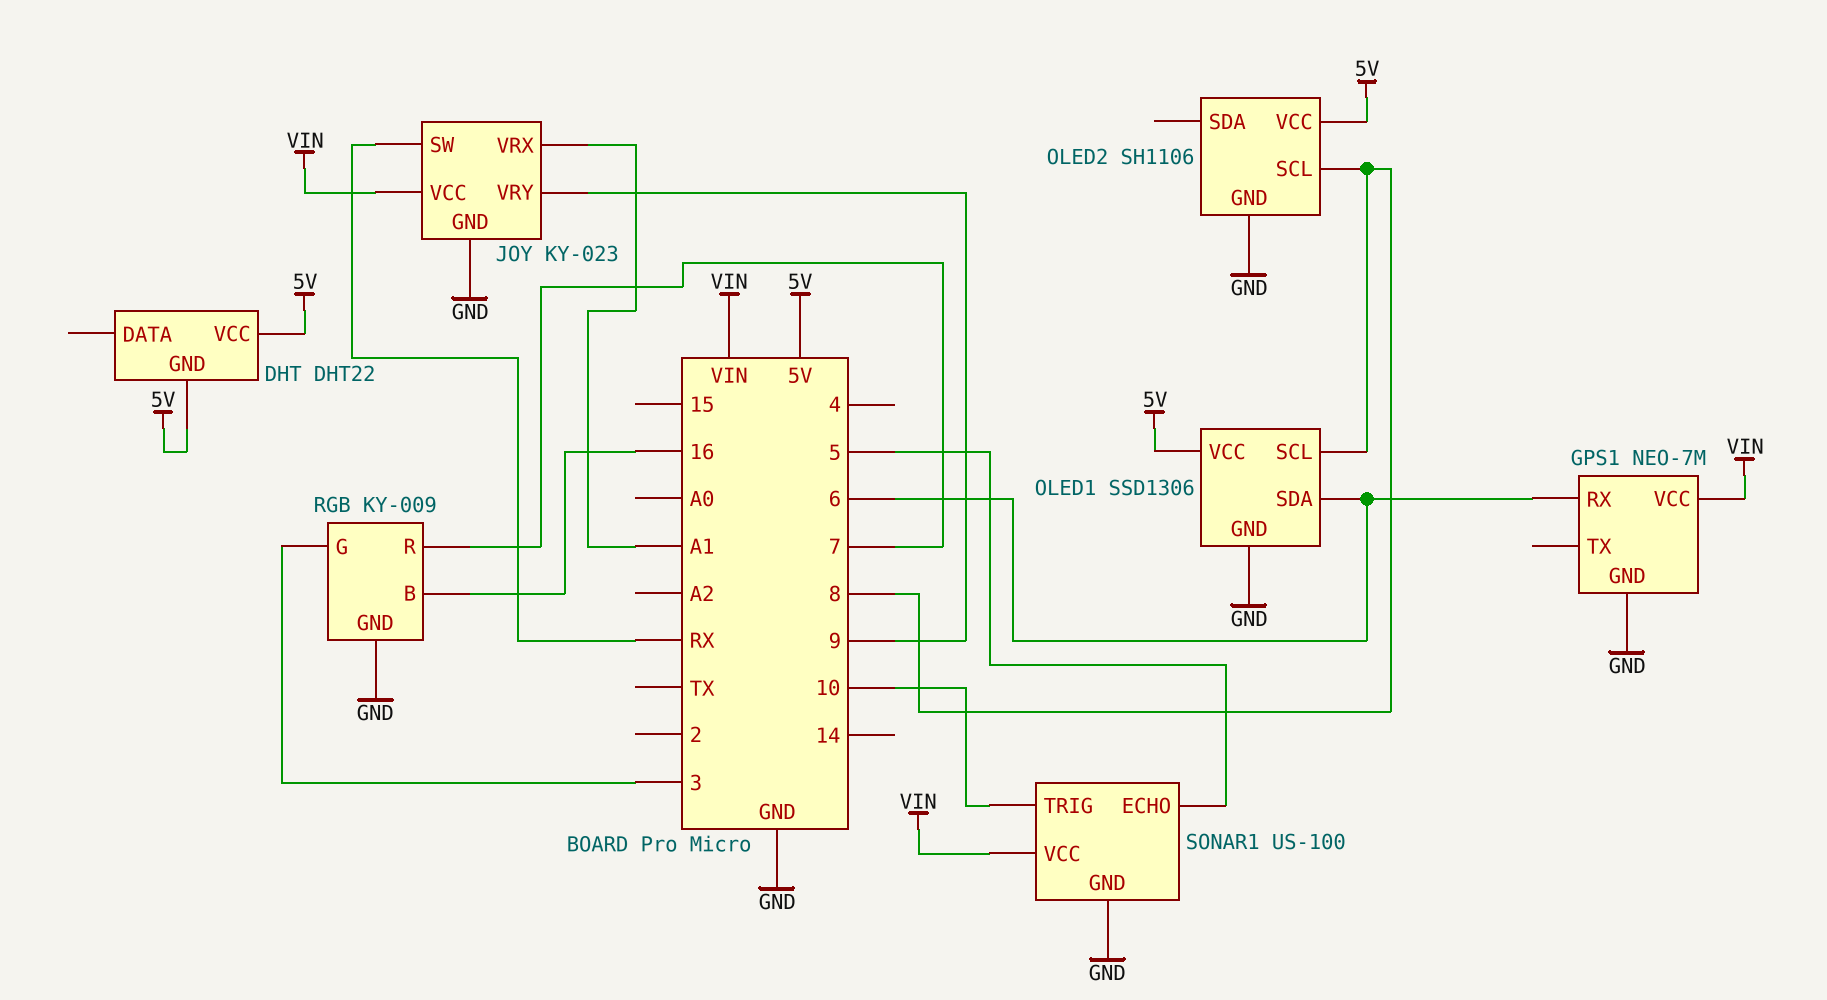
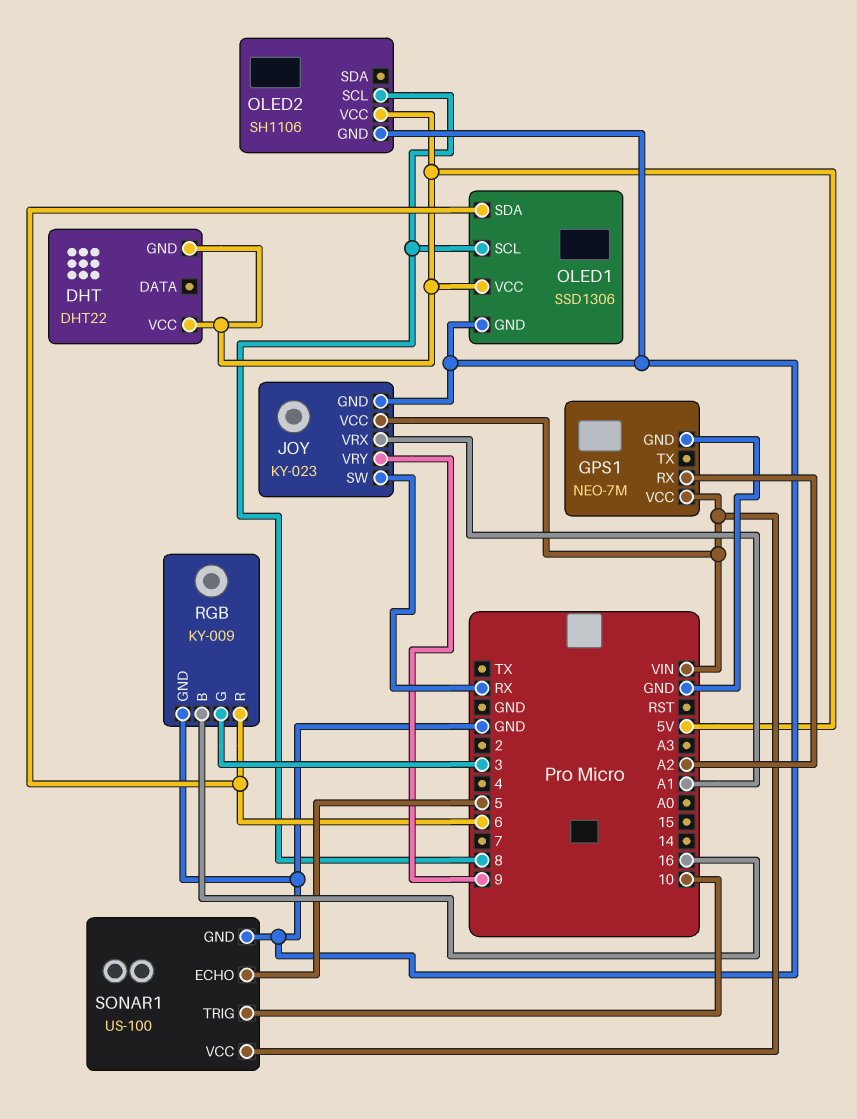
GPS1 pin RX: 6 -> A2
RGB pin R: 7 -> 6

